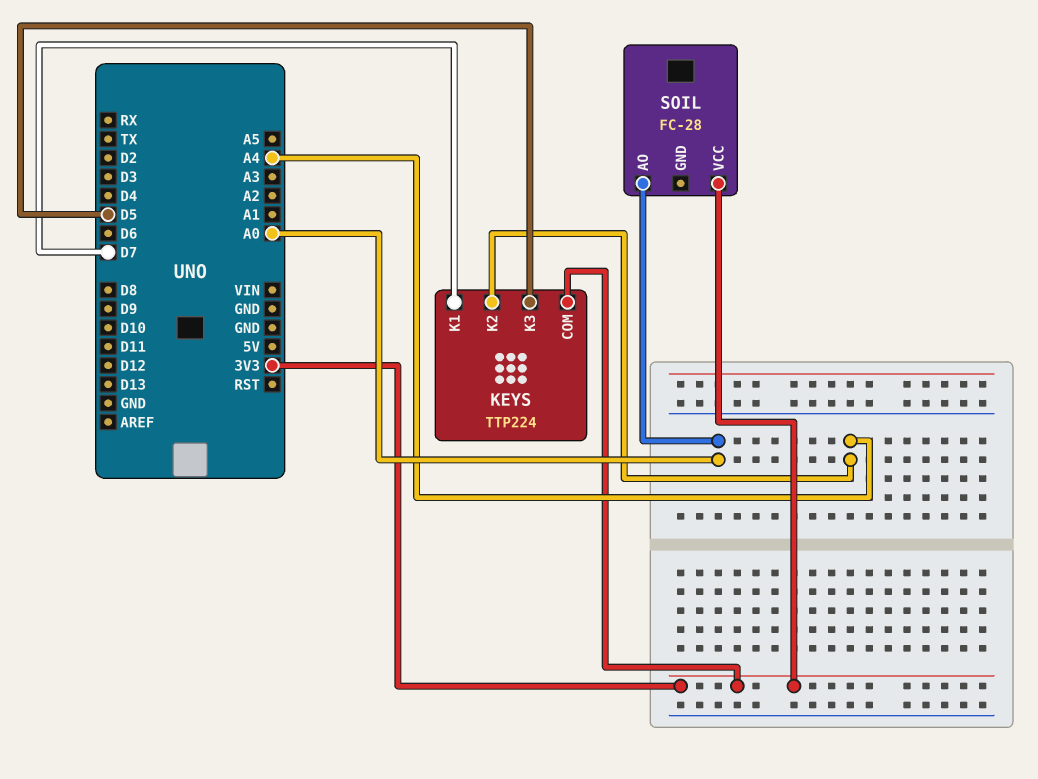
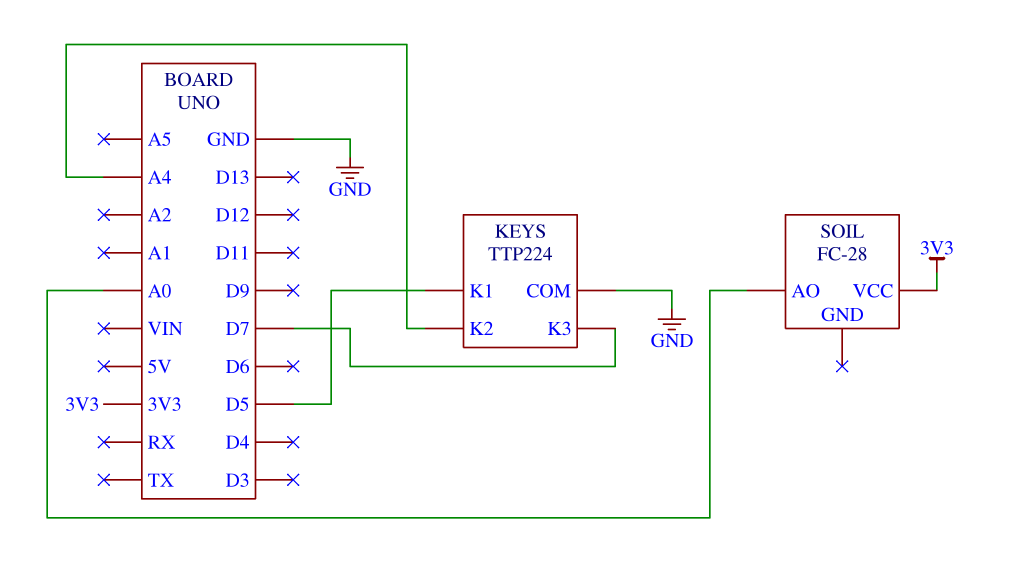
KEYS pin COM: 3V3 -> GND
KEYS pin K1: D7 -> D5
KEYS pin K3: D5 -> D7

